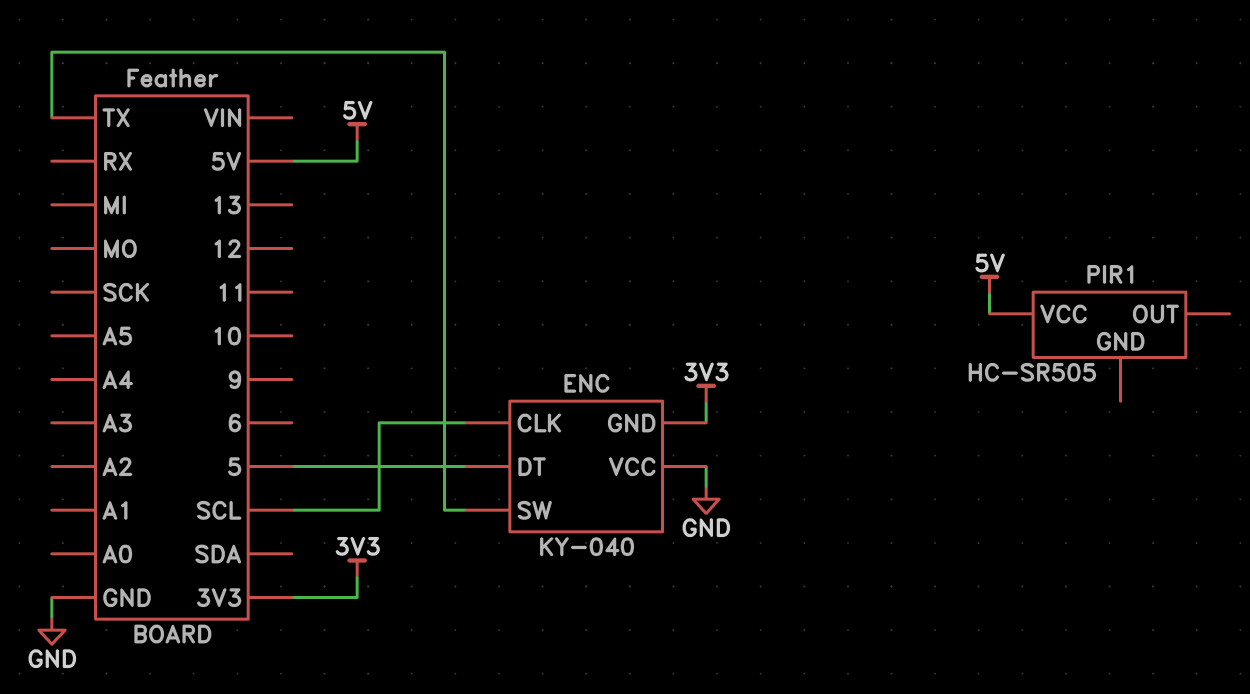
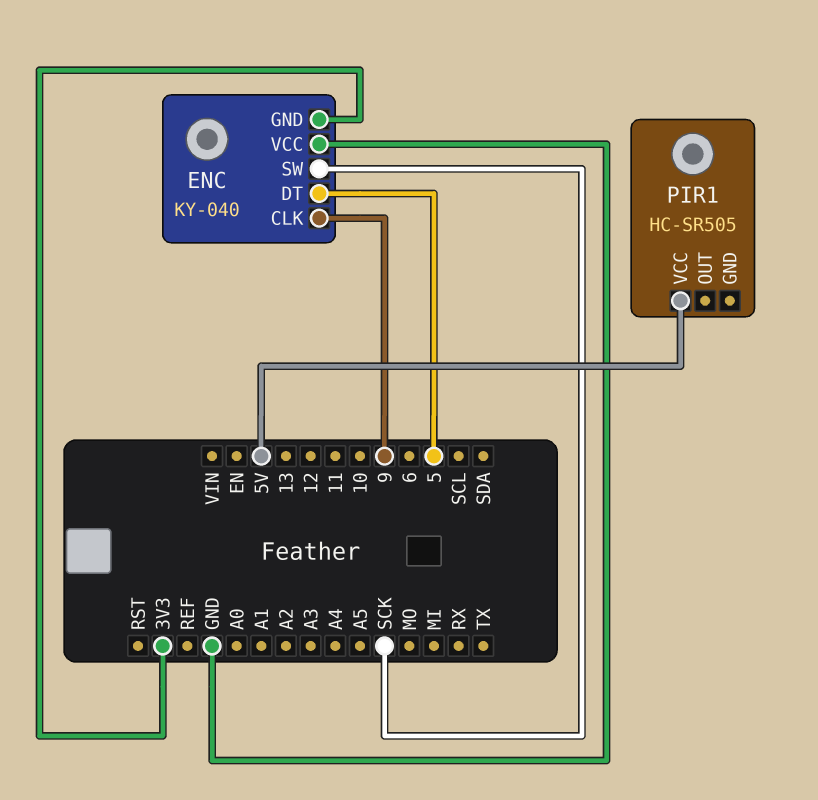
ENC pin CLK: SCL -> 9
ENC pin SW: TX -> SCK

